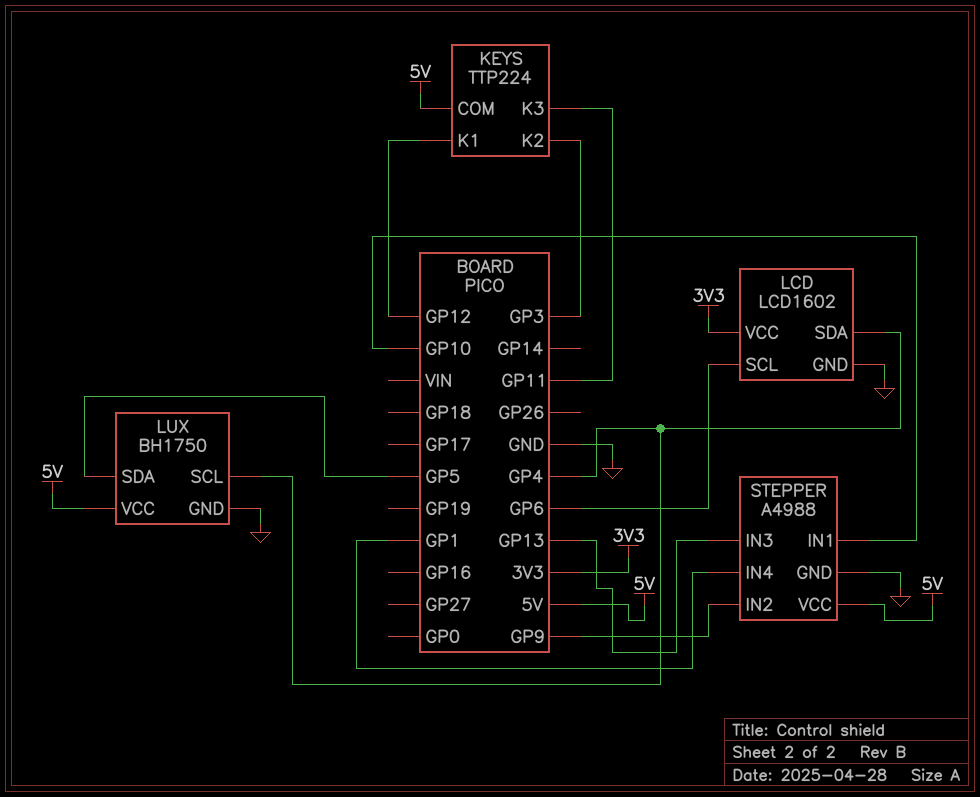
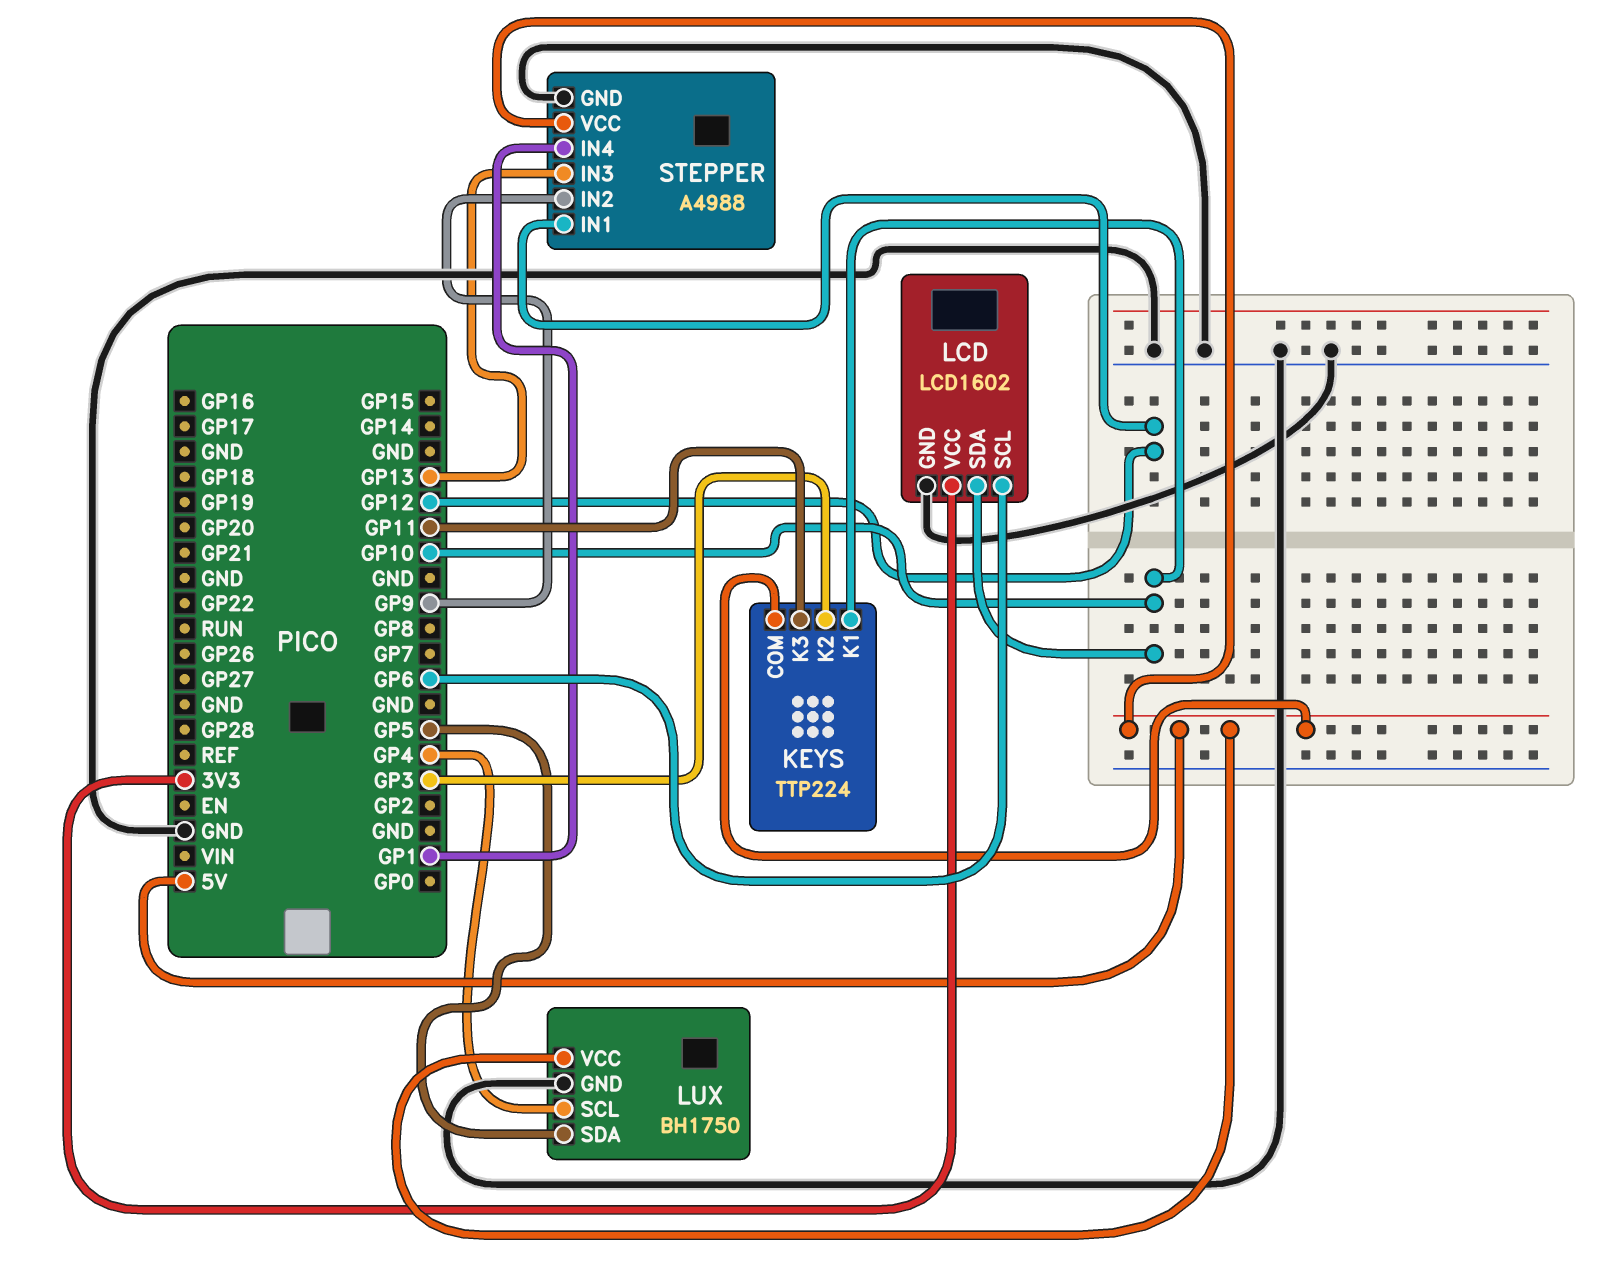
KEYS pin K1: GP12 -> GP10
LCD pin SDA: GP4 -> GP10
STEPPER pin IN1: GP10 -> GP12

